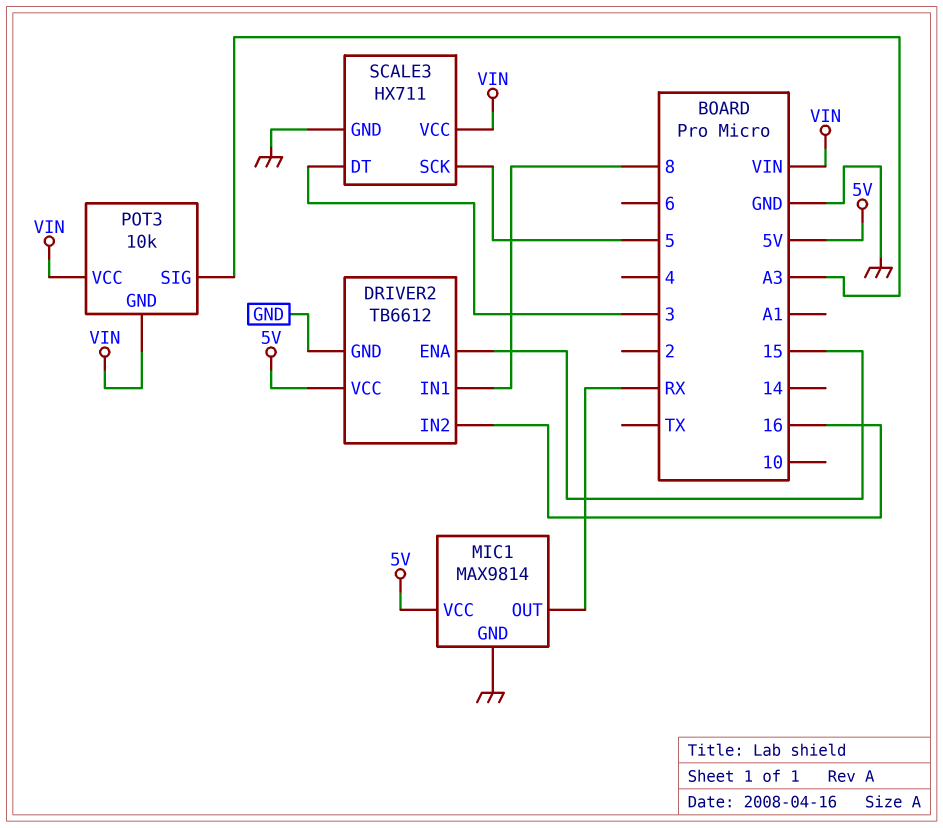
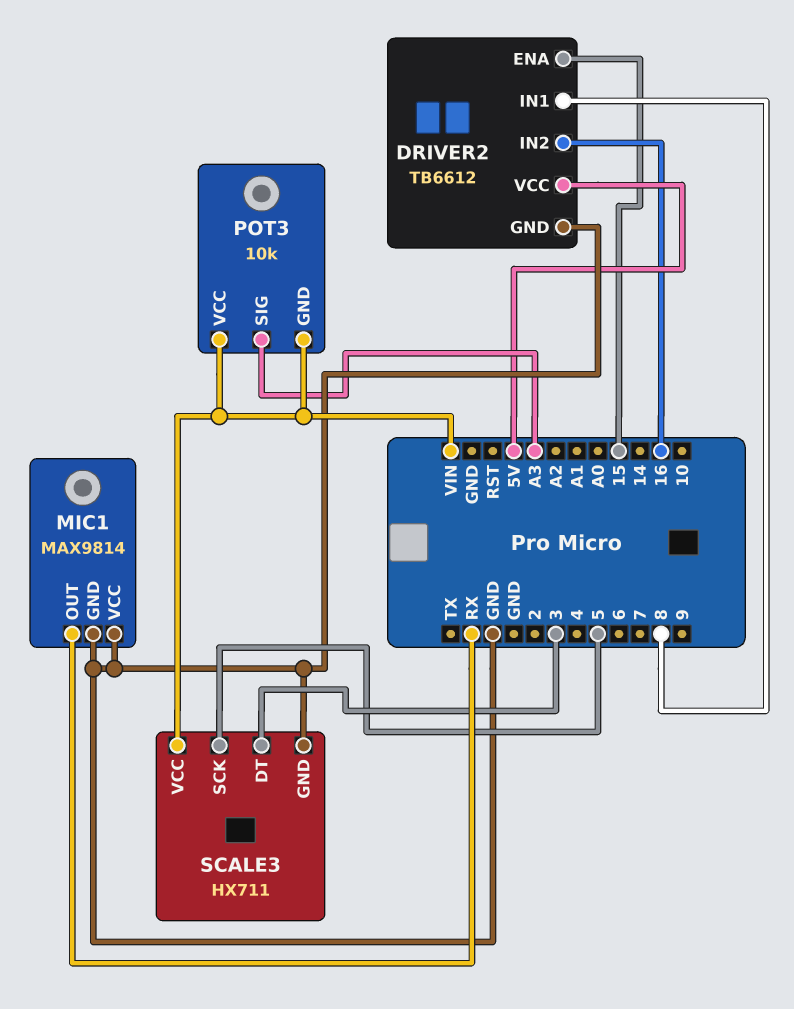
MIC1 pin VCC: 5V -> GND

